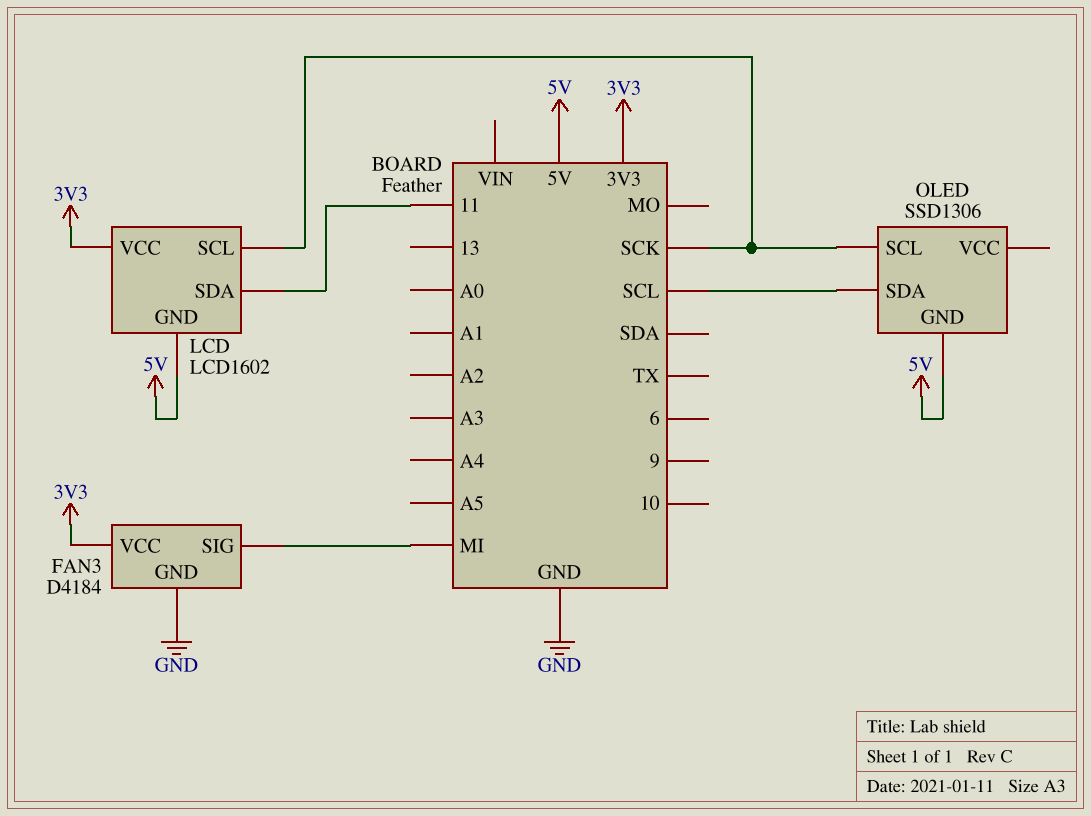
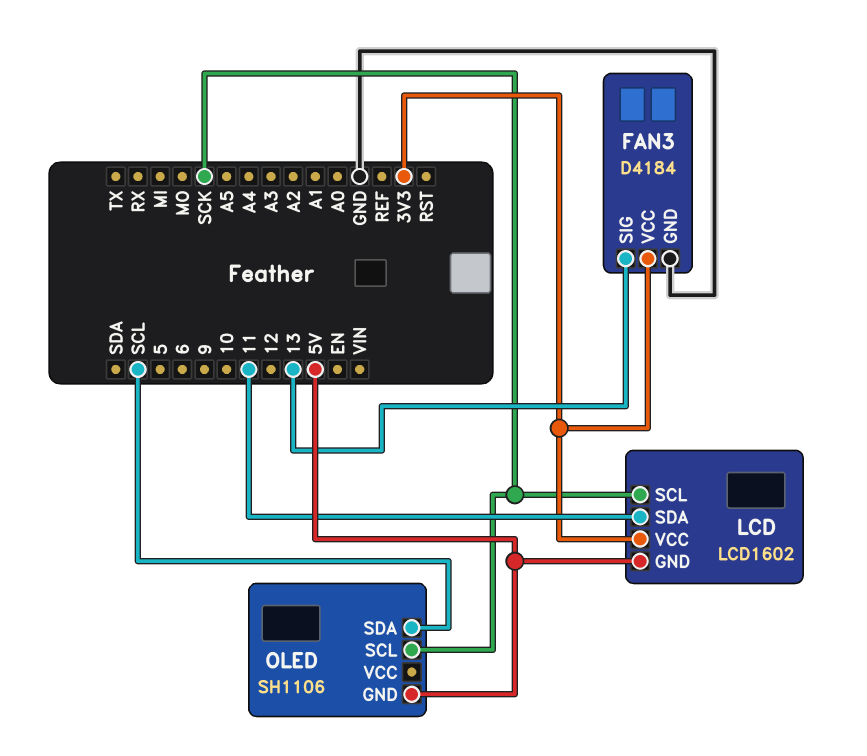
FAN3 pin SIG: MI -> 13
OLED: SSD1306 -> SH1106

